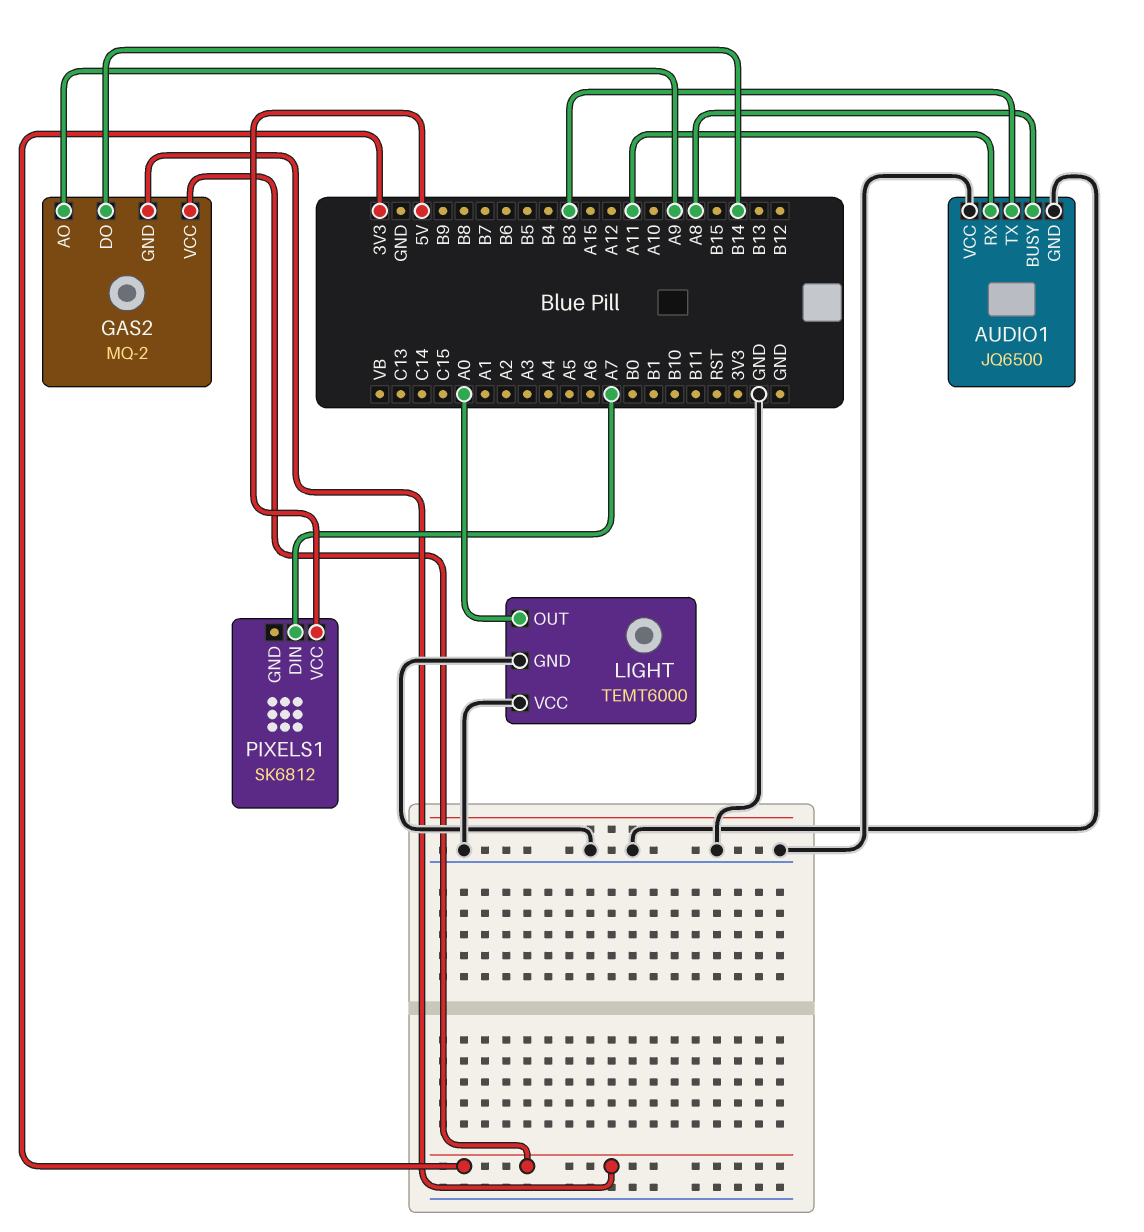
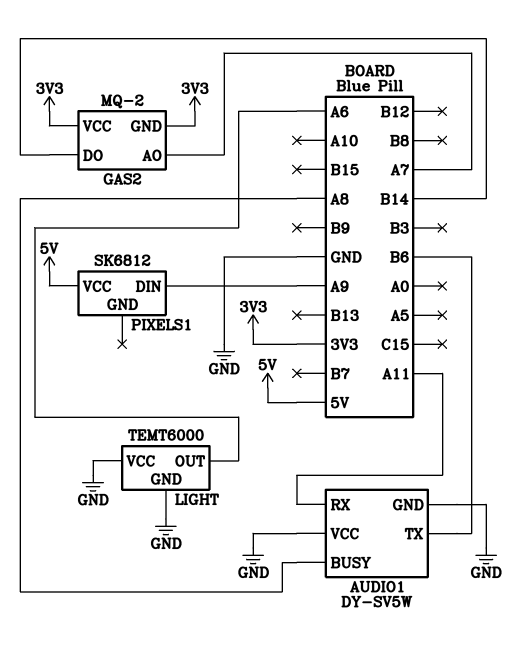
AUDIO1: JQ6500 -> DY-SV5W
AUDIO1 pin TX: B3 -> B6
GAS2 pin AO: A9 -> A7
LIGHT pin OUT: A0 -> A6
PIXELS1 pin DIN: A7 -> A9

